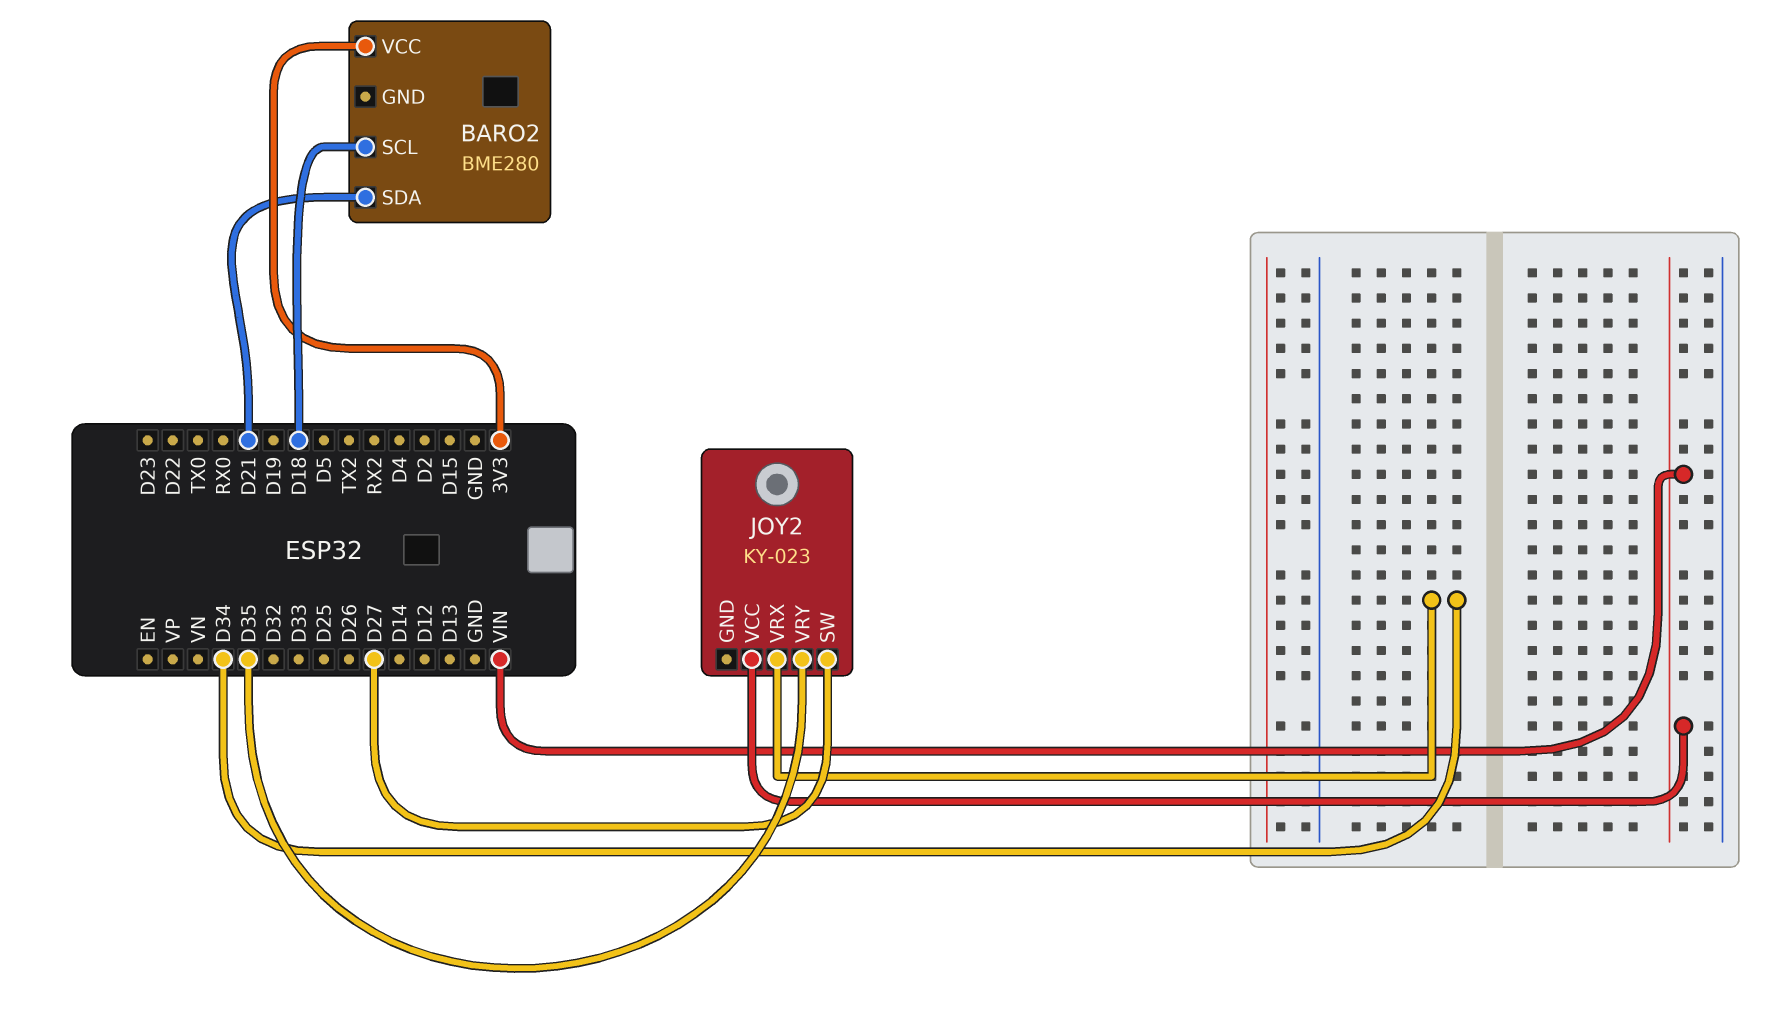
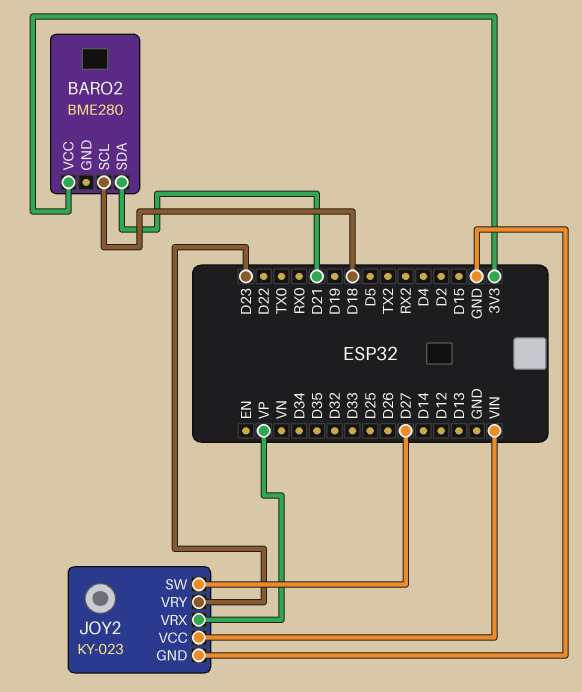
JOY2 pin GND: none -> GND
JOY2 pin VRX: D34 -> VP
JOY2 pin VRY: D35 -> D23

